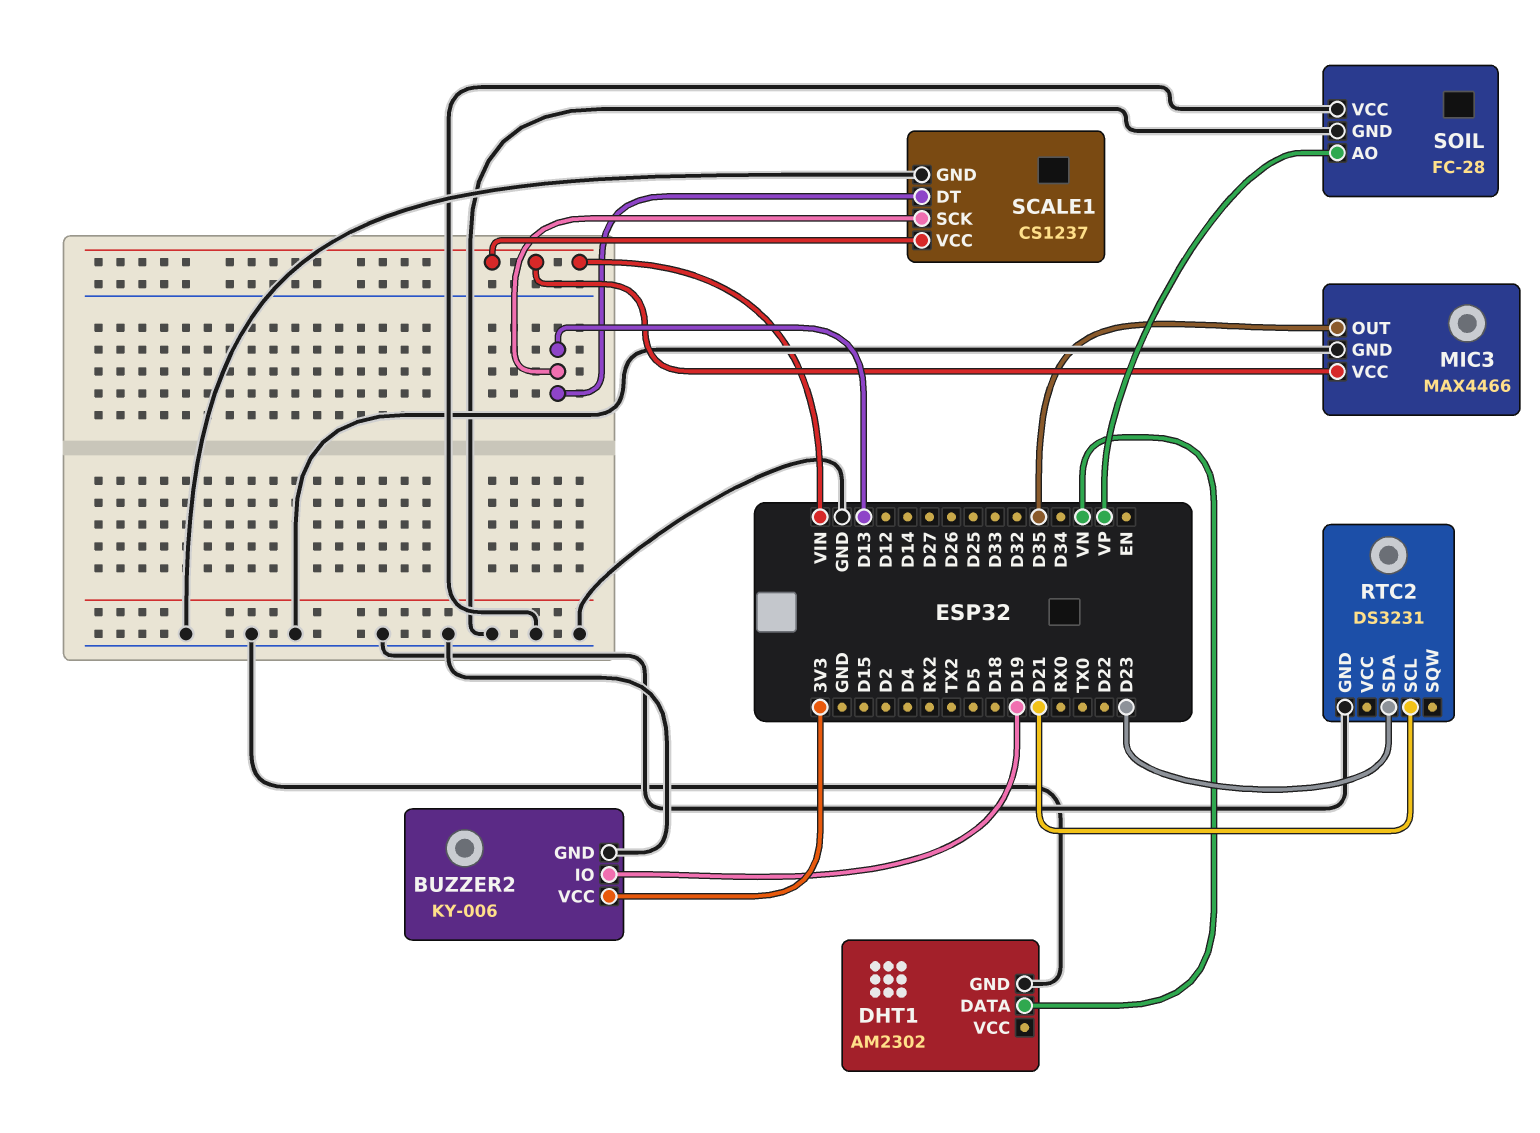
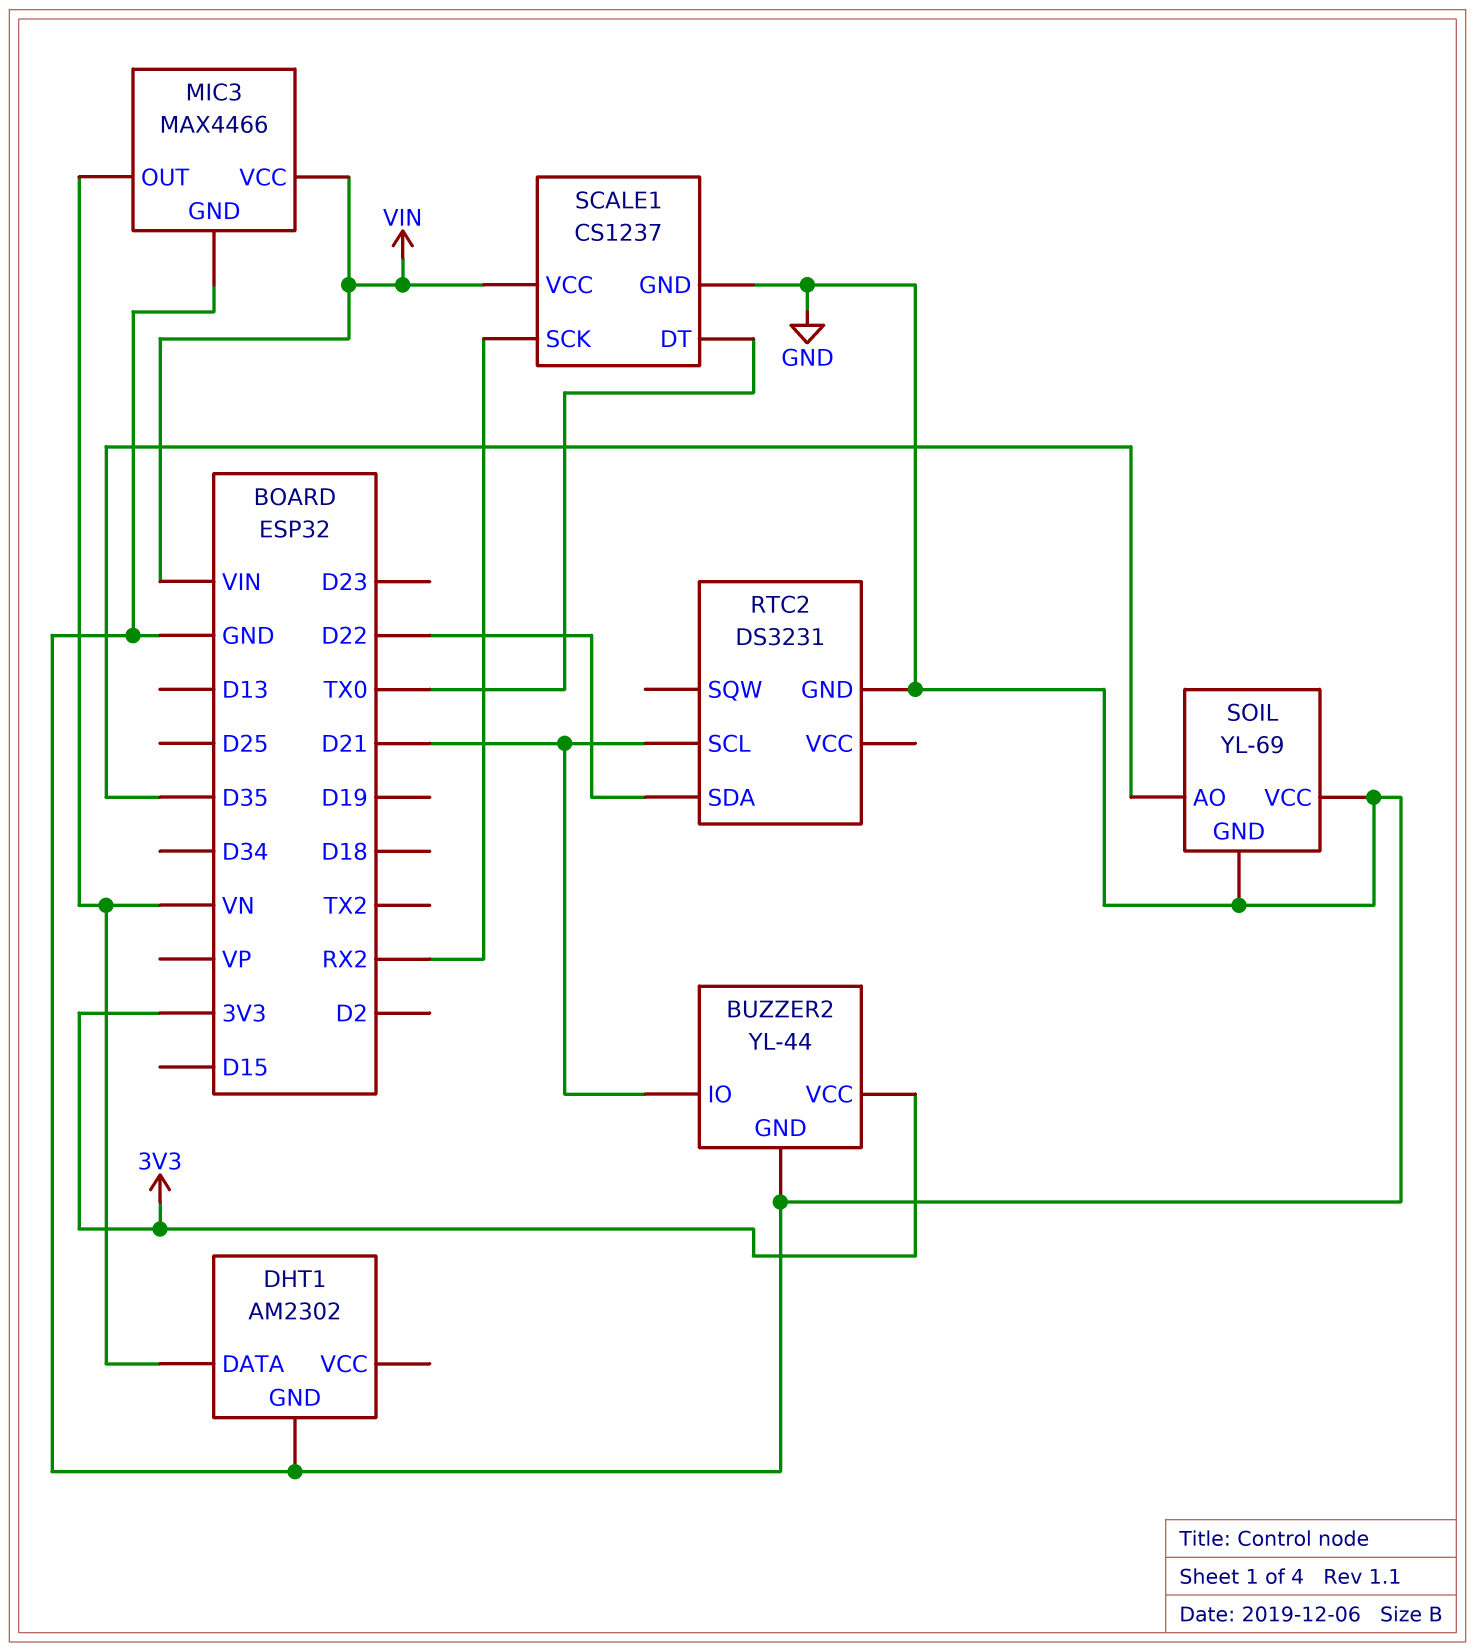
BUZZER2: KY-006 -> YL-44
BUZZER2 pin IO: D19 -> D21
MIC3 pin OUT: D35 -> VN
RTC2 pin SDA: D23 -> D22
SCALE1 pin DT: D13 -> TX0
SCALE1 pin SCK: D13 -> RX2
SOIL: FC-28 -> YL-69
SOIL pin AO: VP -> D35

